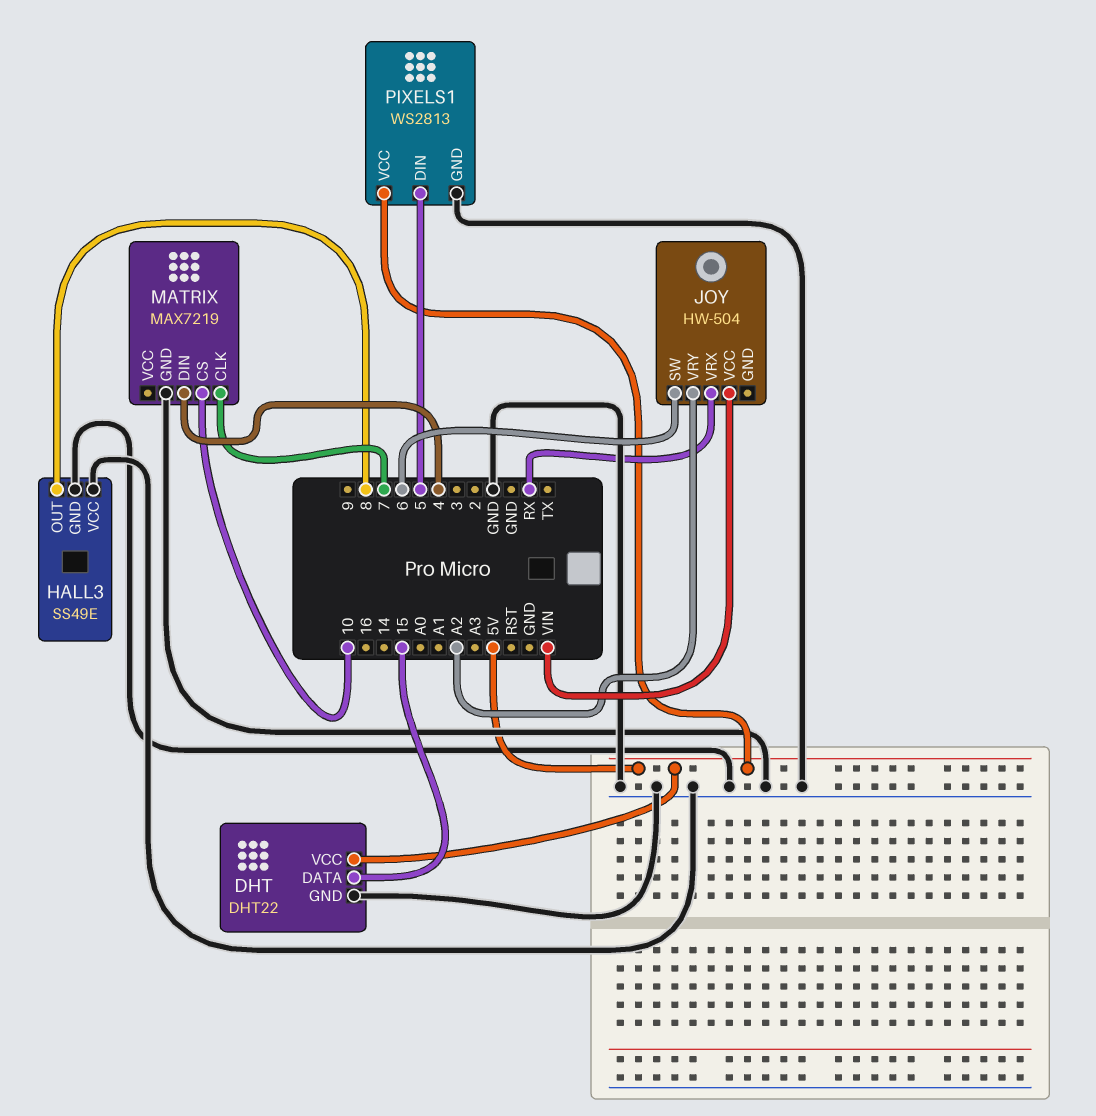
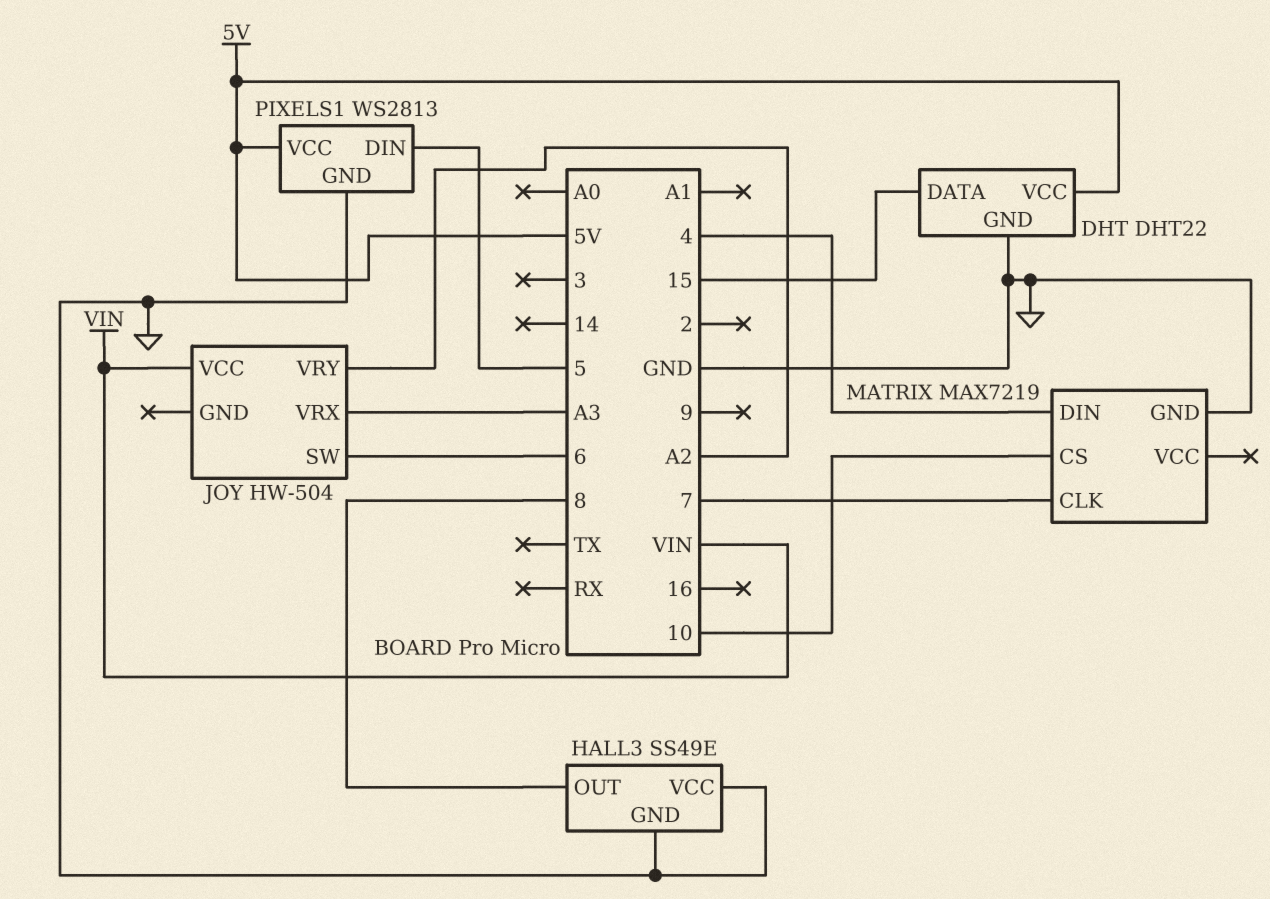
JOY pin VRX: RX -> A3

